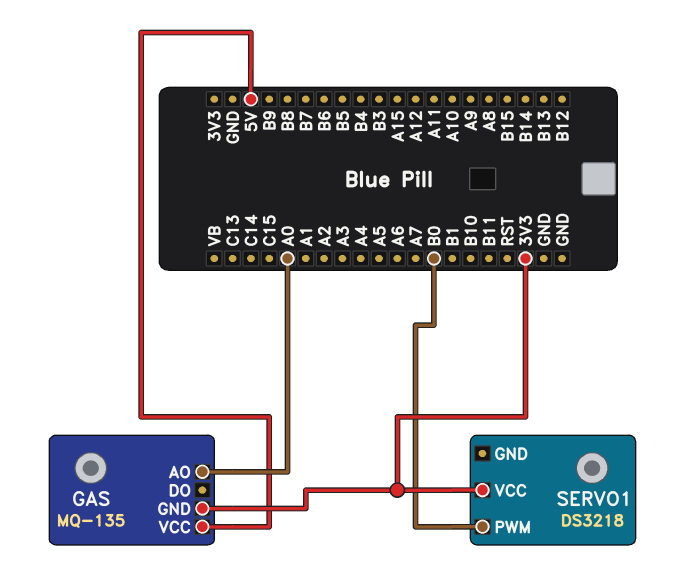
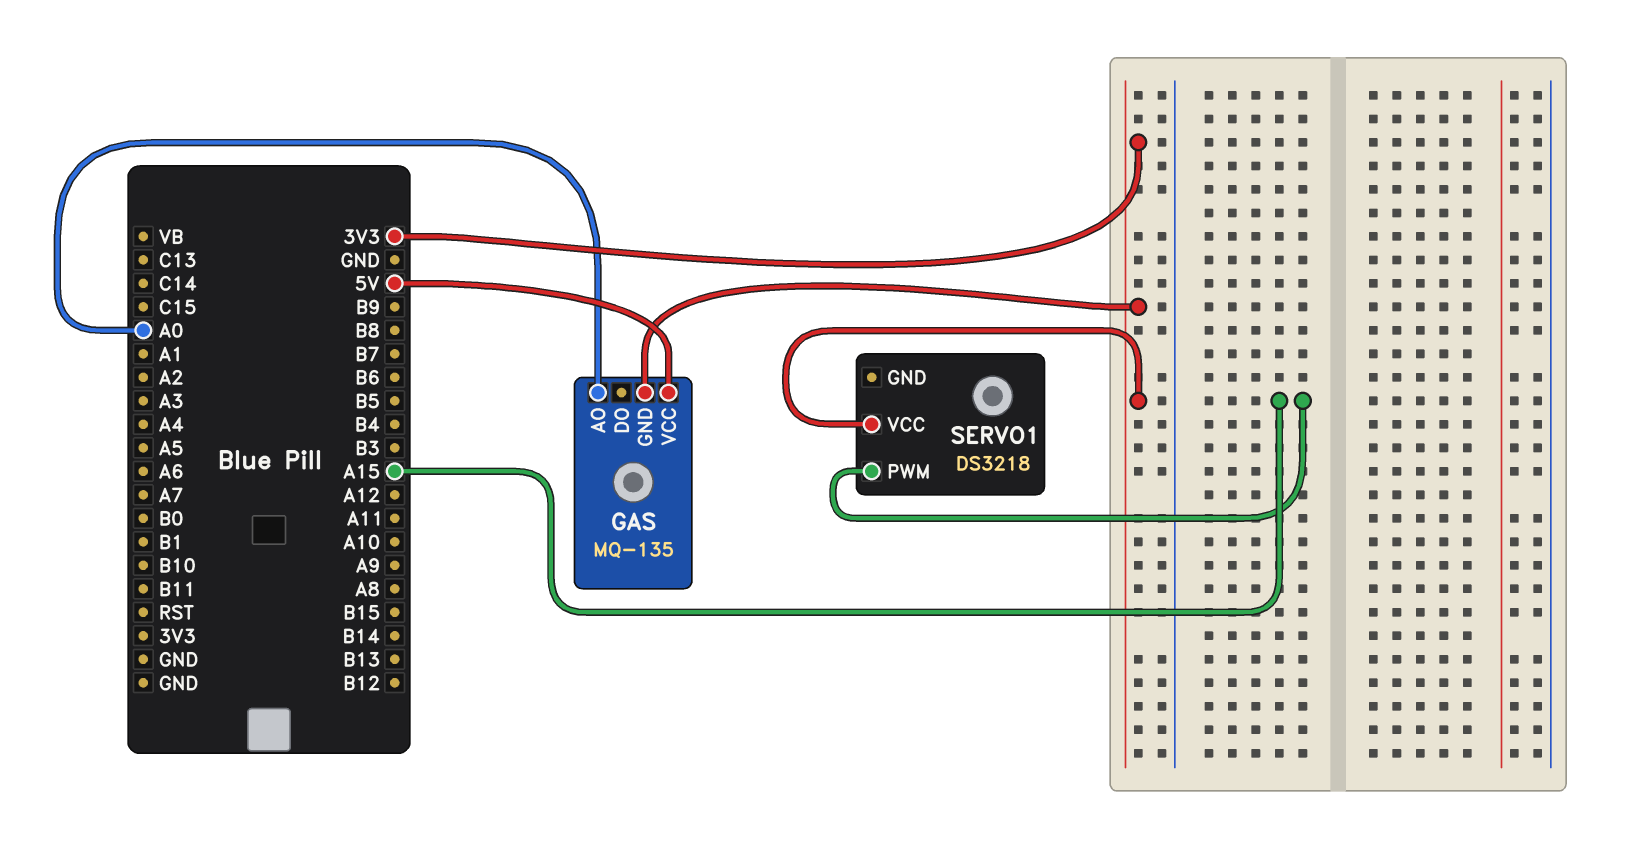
SERVO1 pin PWM: B0 -> A15

